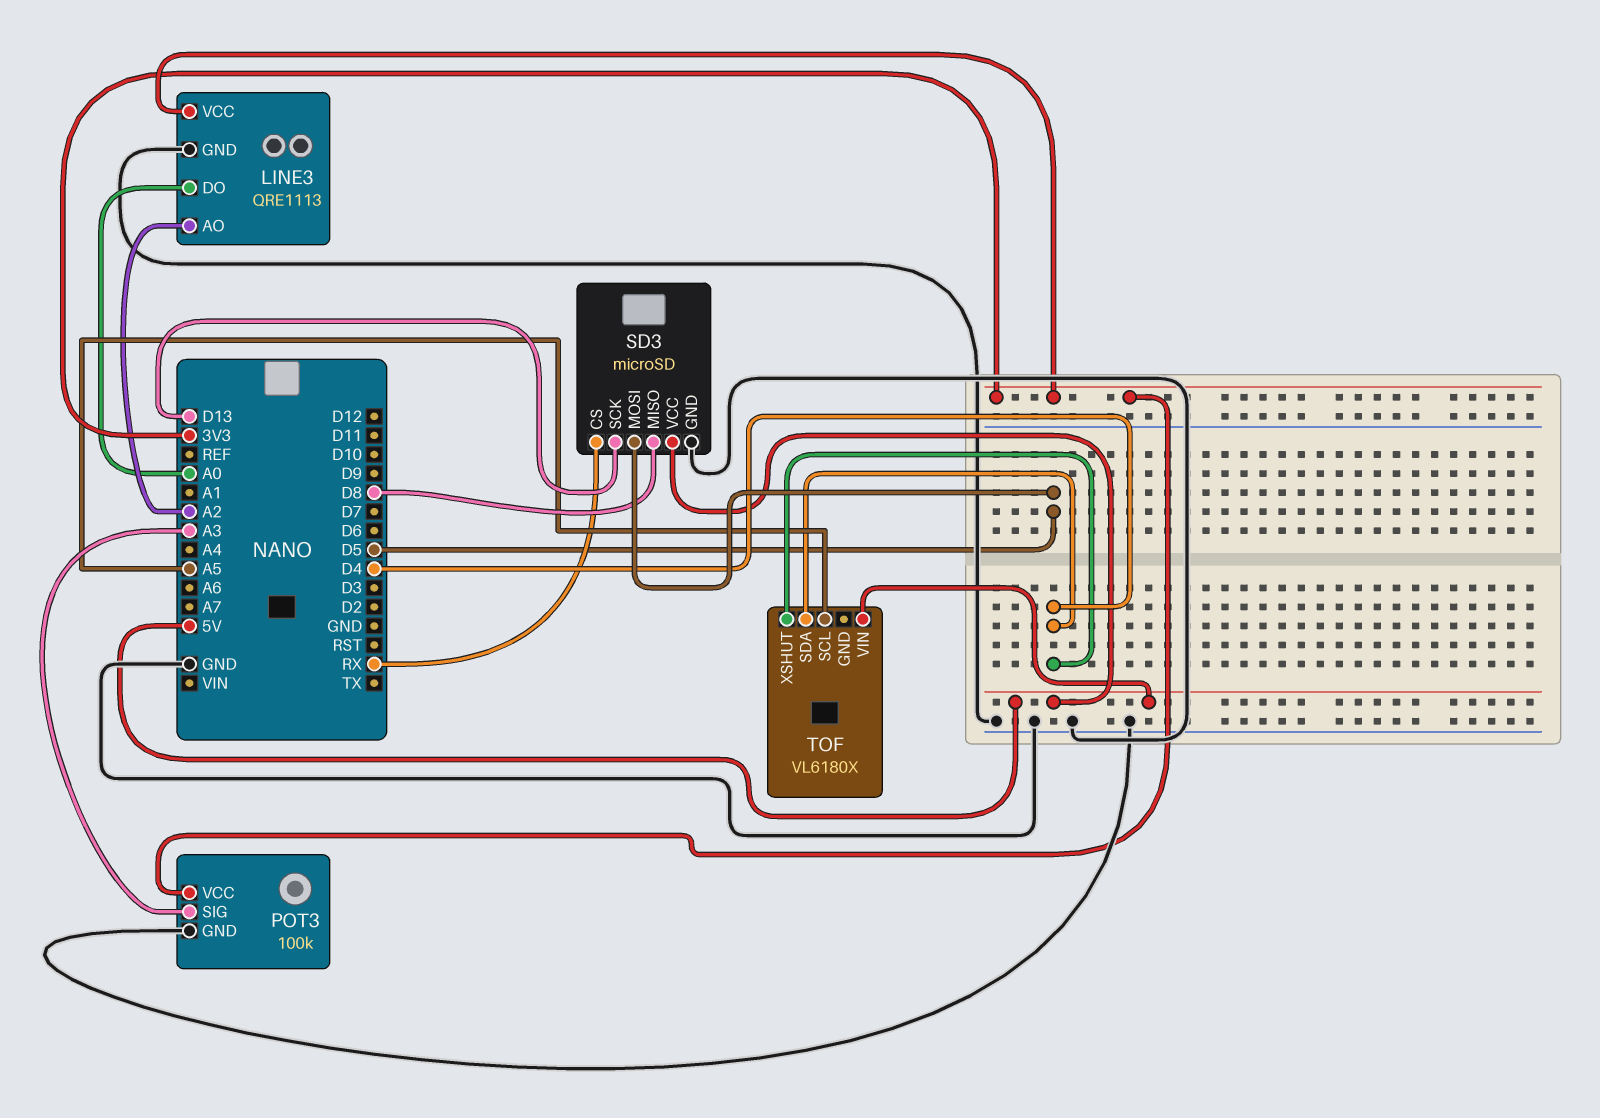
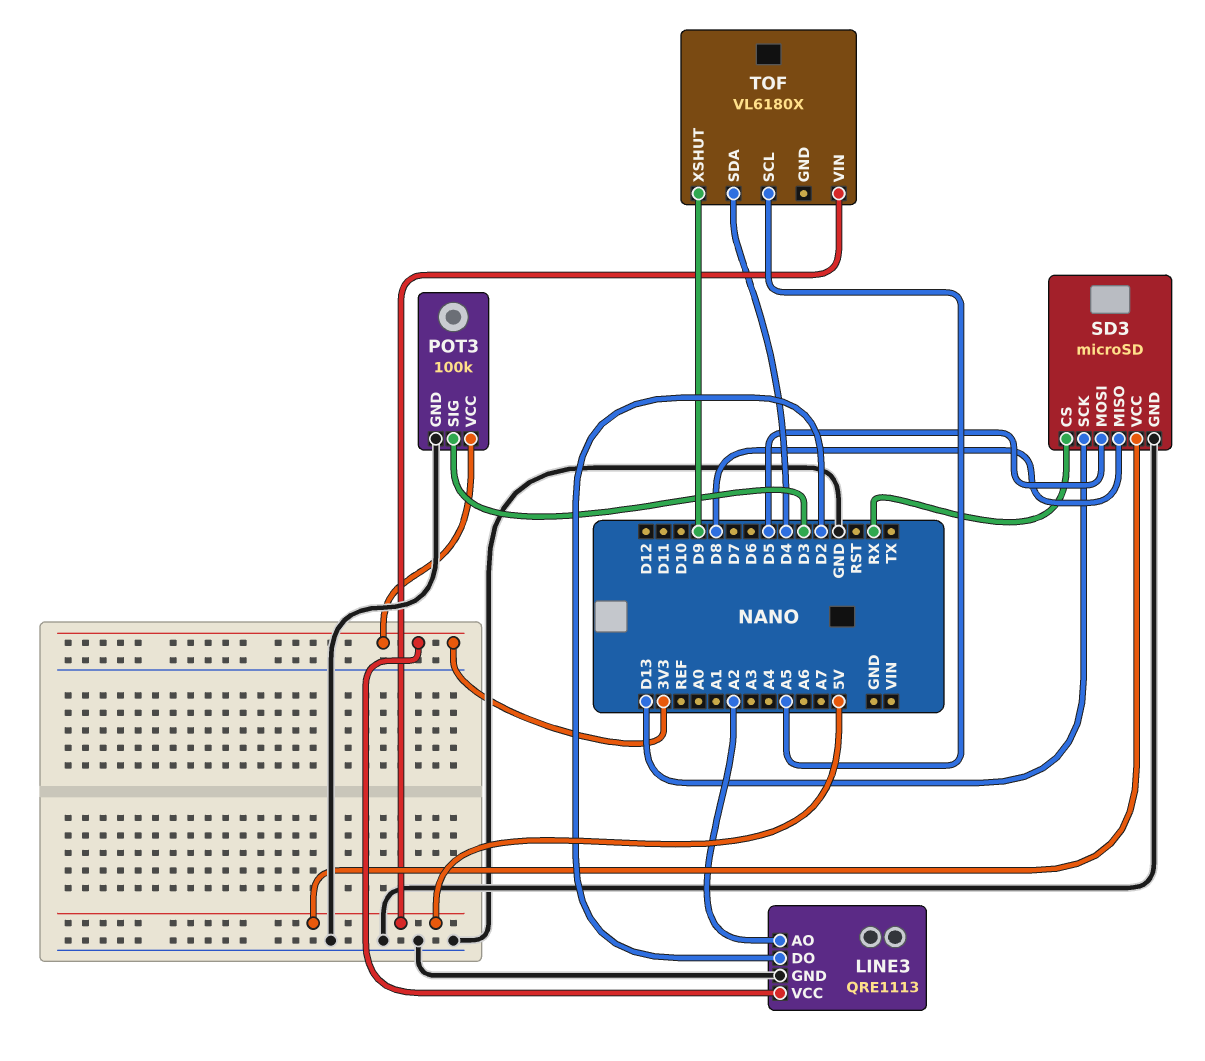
LINE3 pin DO: A0 -> D2
POT3 pin SIG: A3 -> D3
TOF pin XSHUT: D4 -> D9

